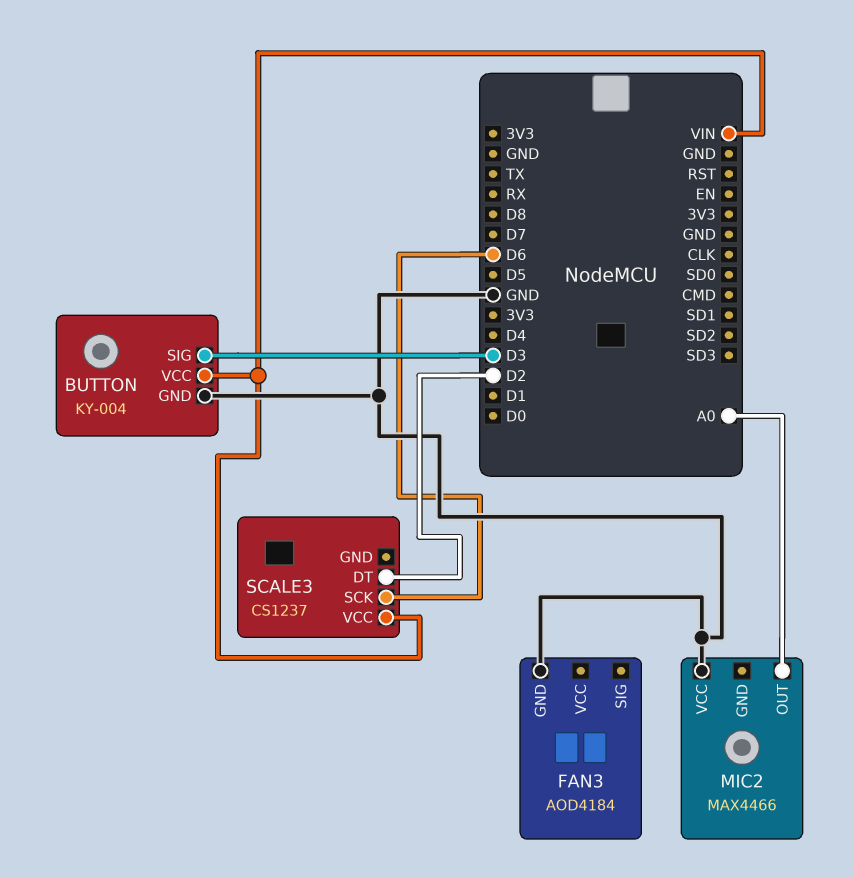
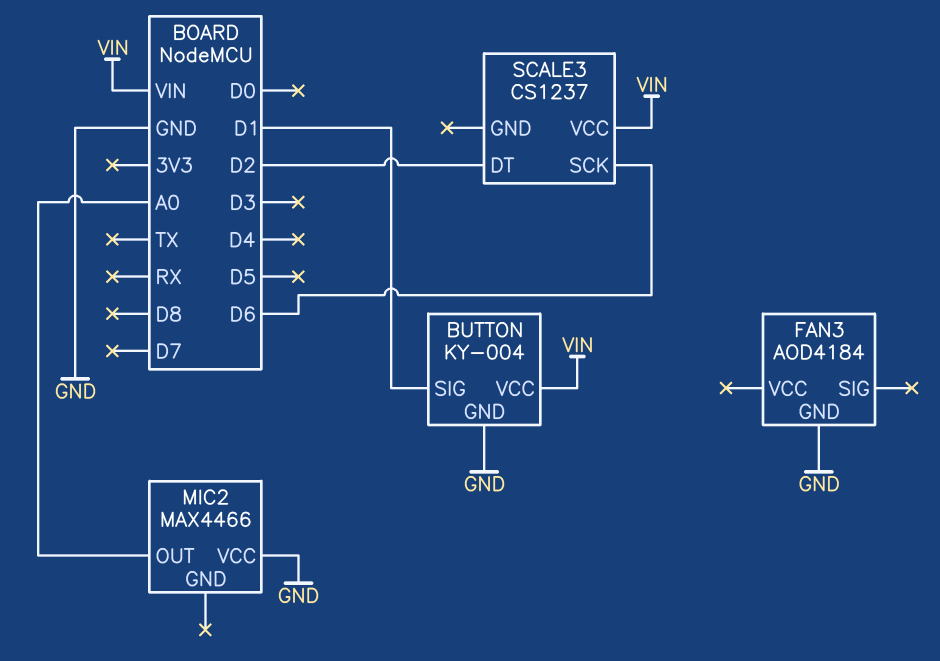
BUTTON pin SIG: D3 -> D1

